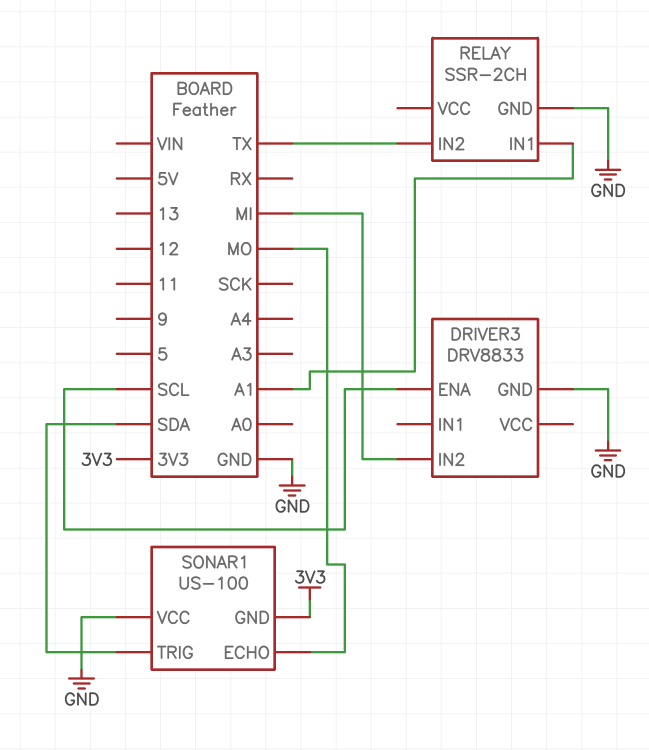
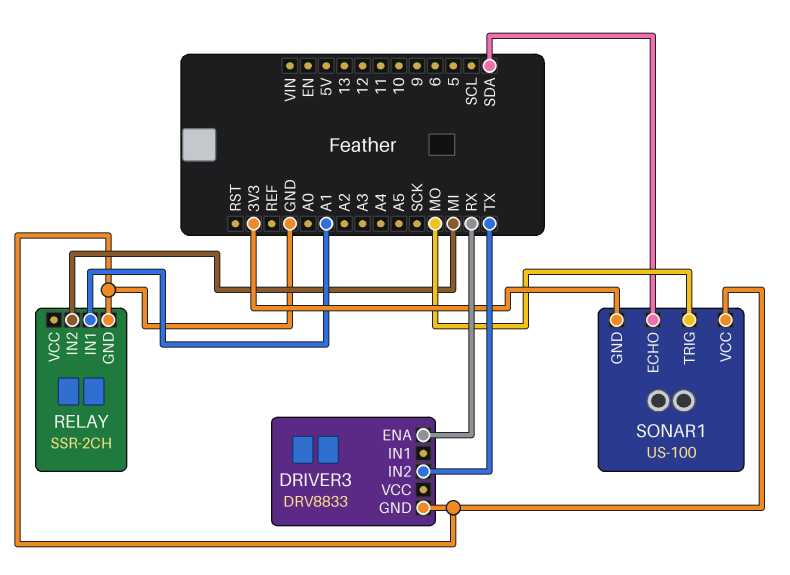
DRIVER3 pin ENA: SCL -> RX
DRIVER3 pin IN2: MI -> TX
RELAY pin IN2: TX -> MI
SONAR1 pin ECHO: MO -> SDA
SONAR1 pin TRIG: SDA -> MO

